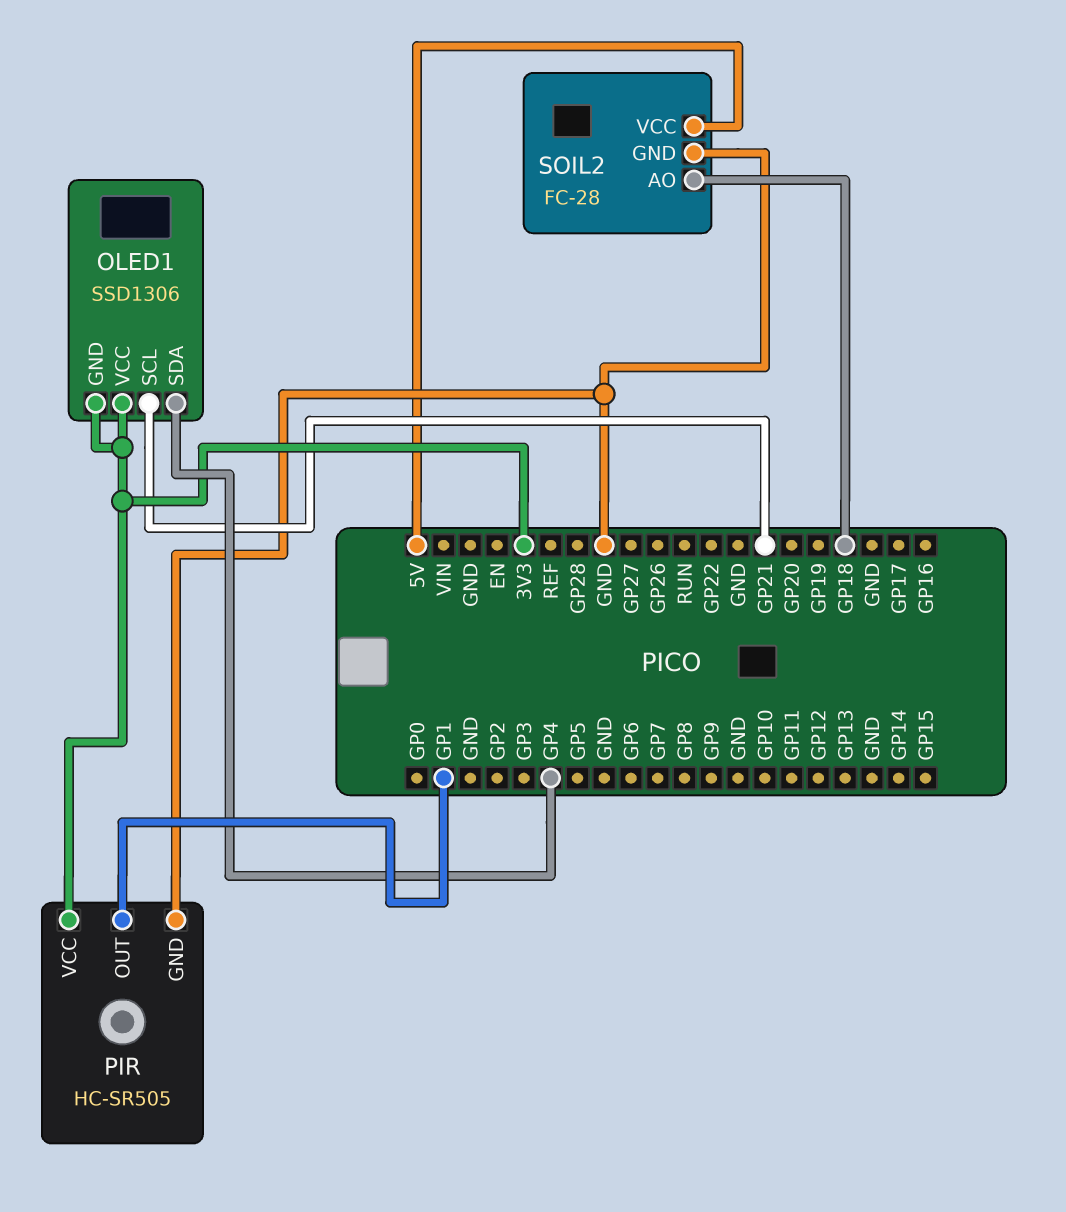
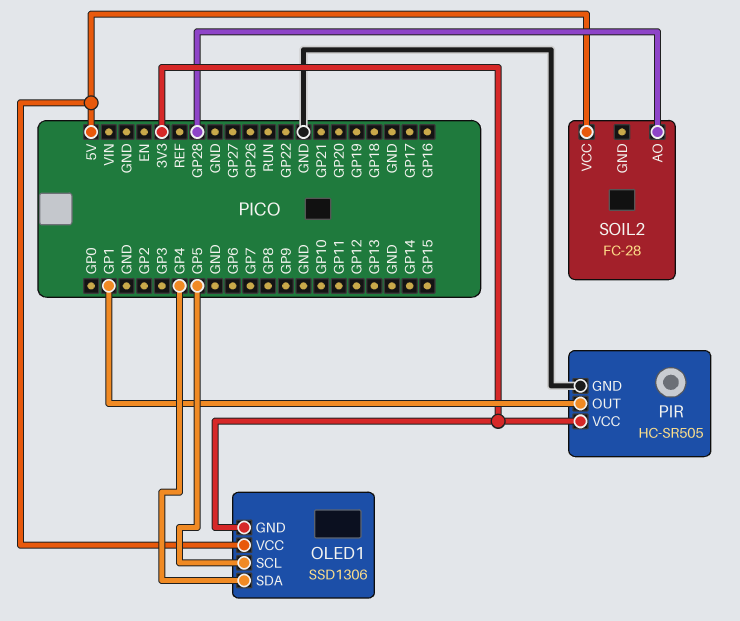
OLED1 pin SCL: GP21 -> GP5
OLED1 pin VCC: 3V3 -> 5V
SOIL2 pin AO: GP18 -> GP28
SOIL2 pin GND: GND -> none

